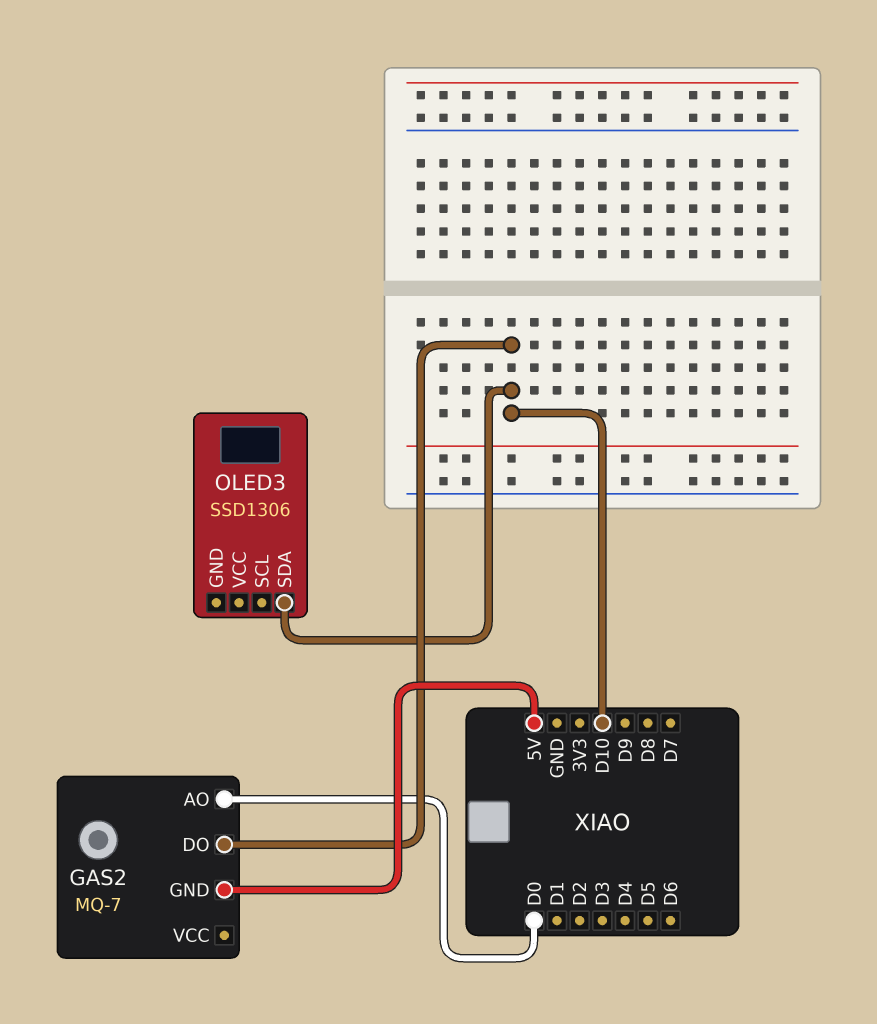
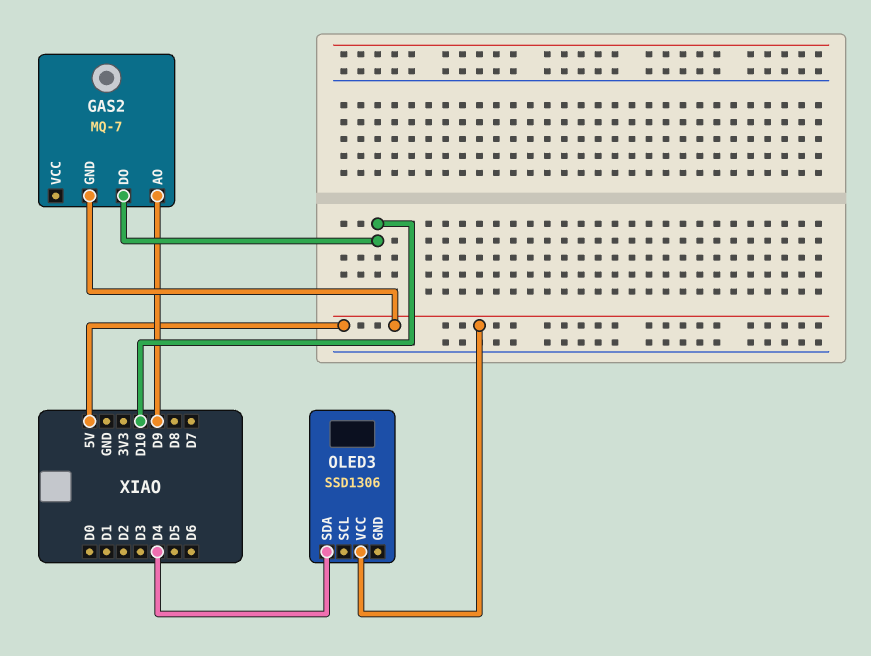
GAS2 pin AO: D0 -> D9
OLED3 pin SDA: D10 -> D4
OLED3 pin VCC: none -> 5V

